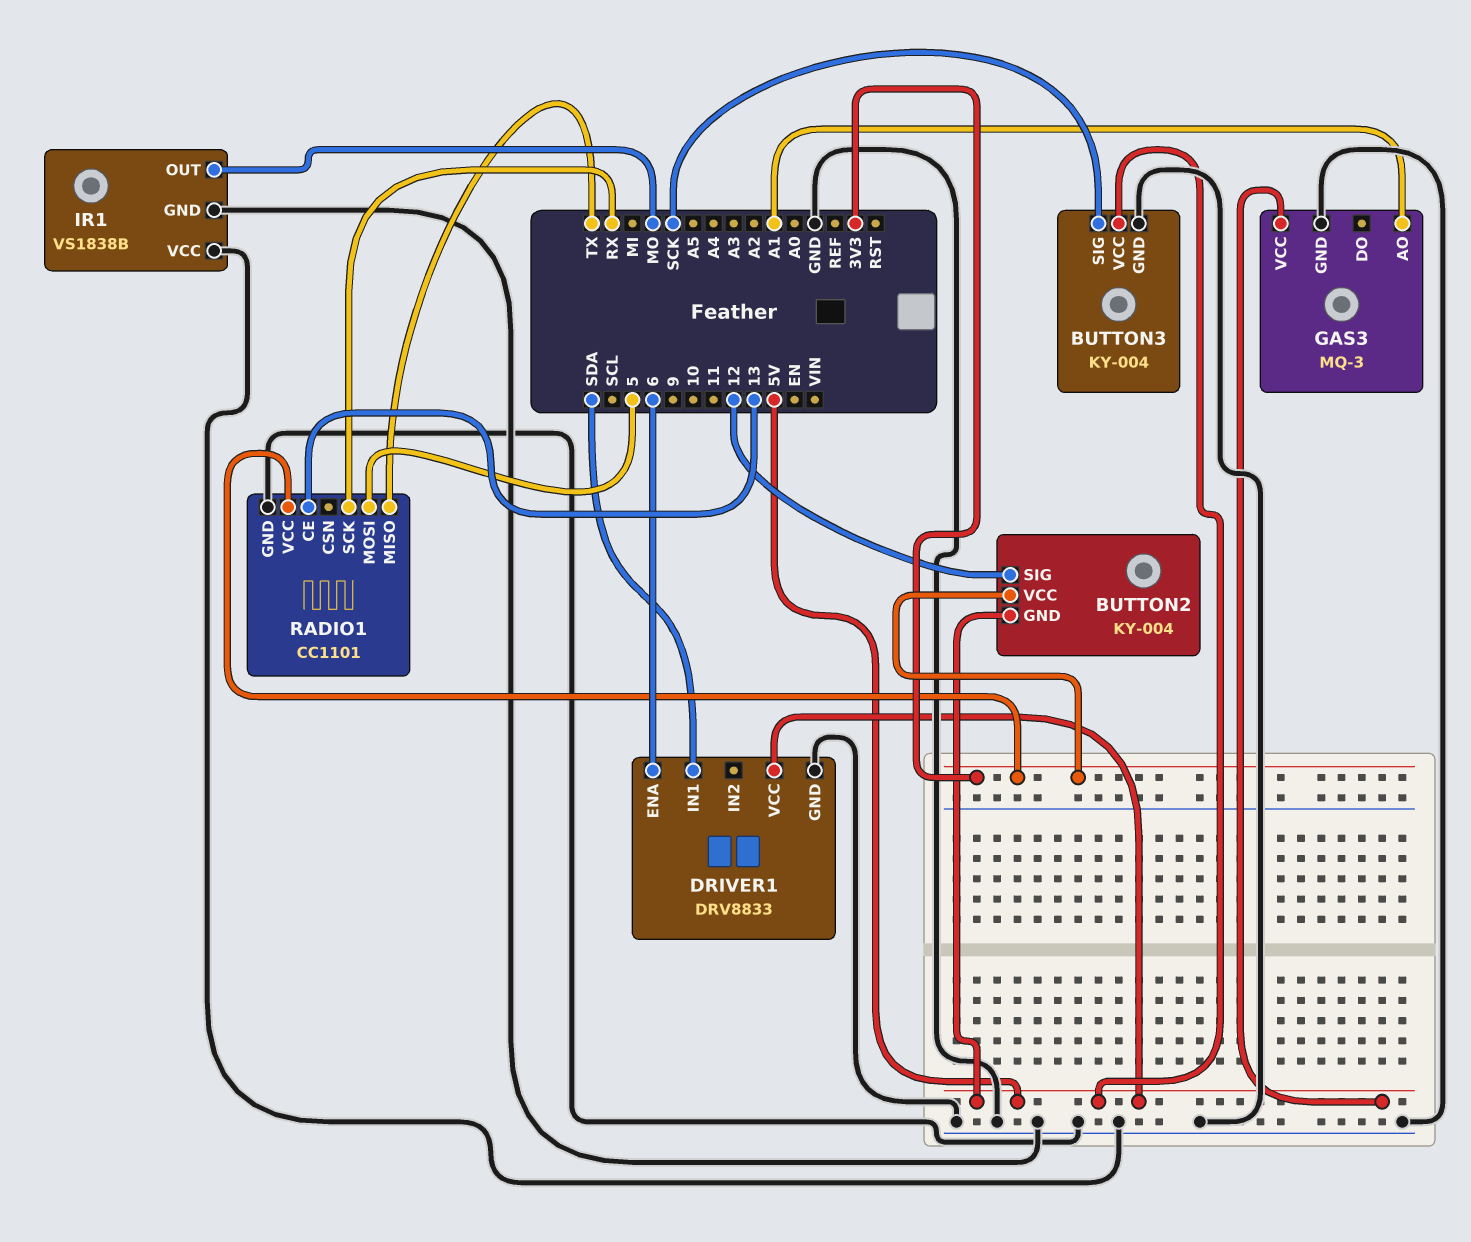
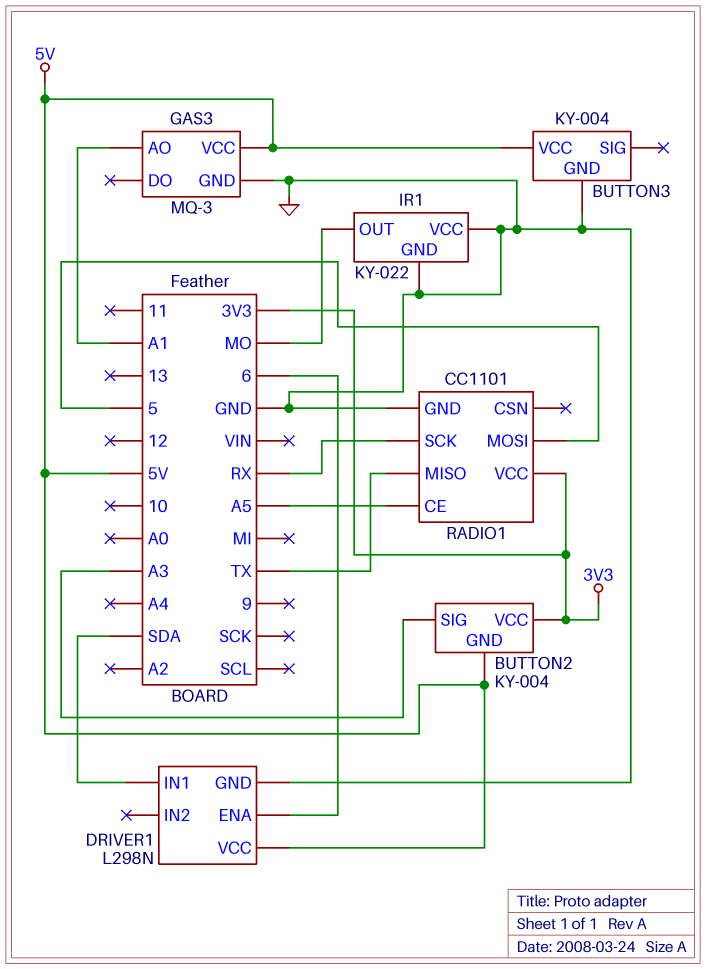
BUTTON2 pin SIG: 12 -> A3
BUTTON3 pin SIG: SCK -> none
DRIVER1: DRV8833 -> L298N
IR1: VS1838B -> KY-022
RADIO1 pin CE: 13 -> A5

